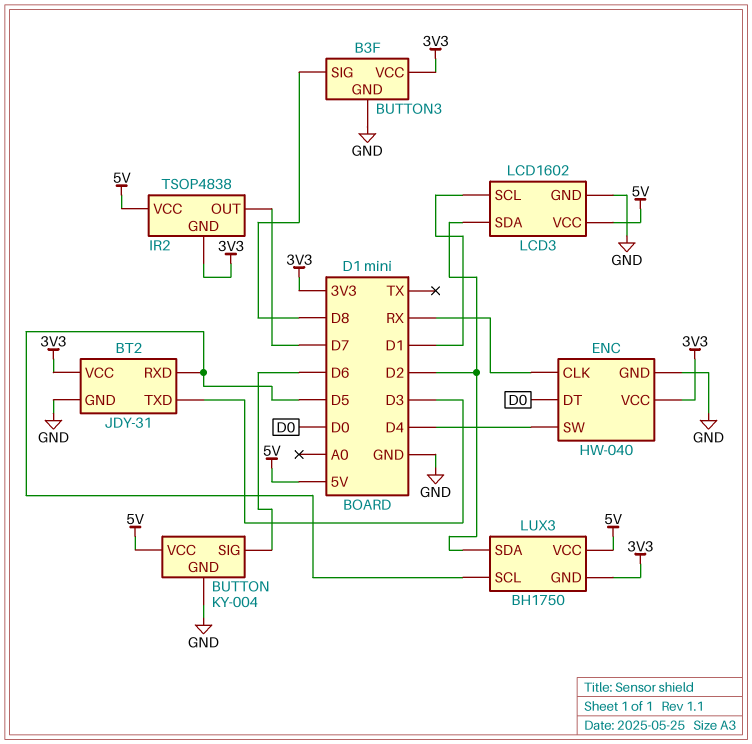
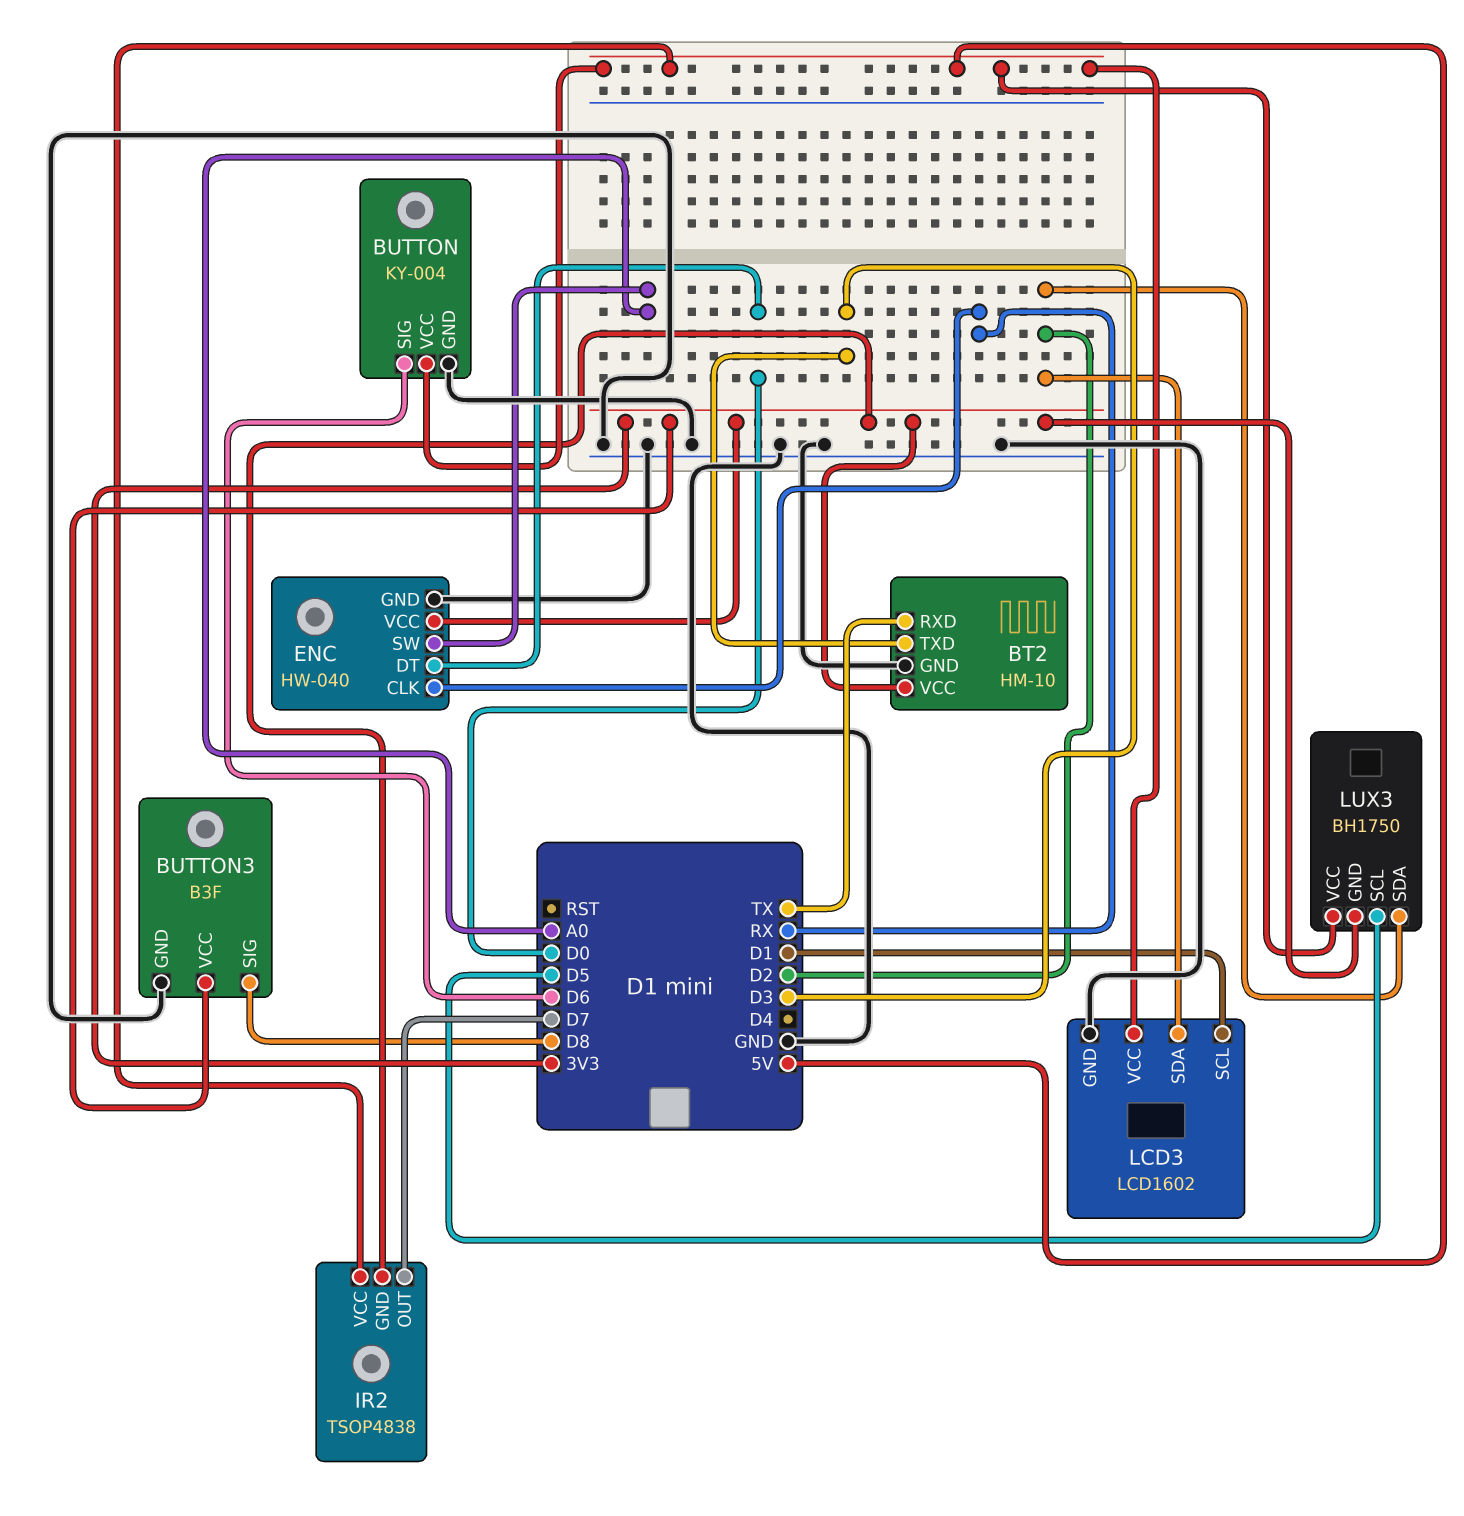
BT2: JDY-31 -> HM-10
BT2 pin RXD: D5 -> TX
ENC pin SW: D4 -> A0

